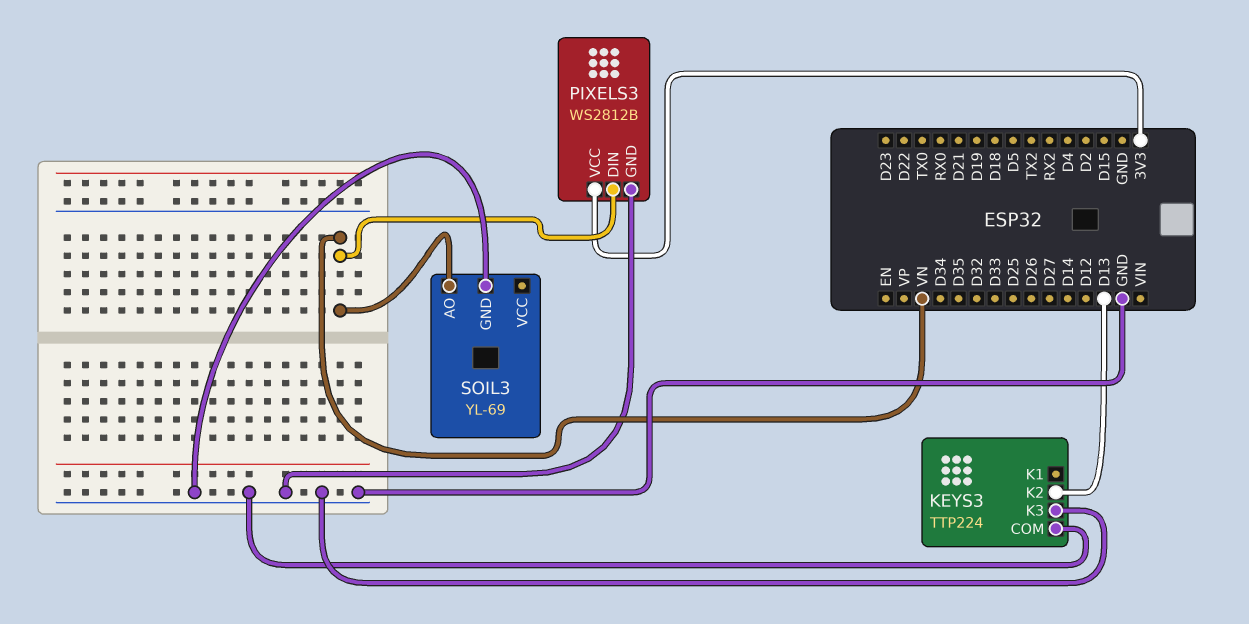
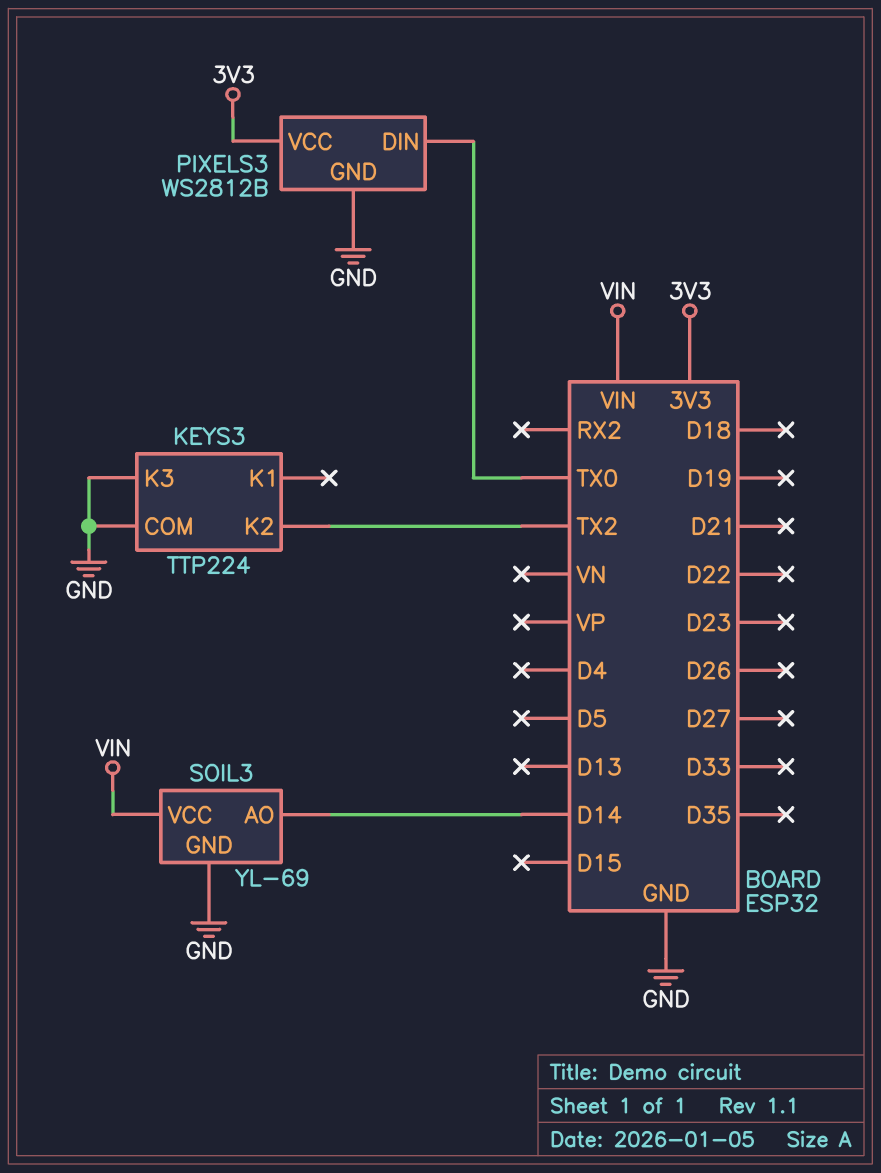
KEYS3 pin K2: D13 -> TX2
PIXELS3 pin DIN: VN -> TX0
SOIL3 pin AO: VN -> D14
SOIL3 pin VCC: none -> VIN

